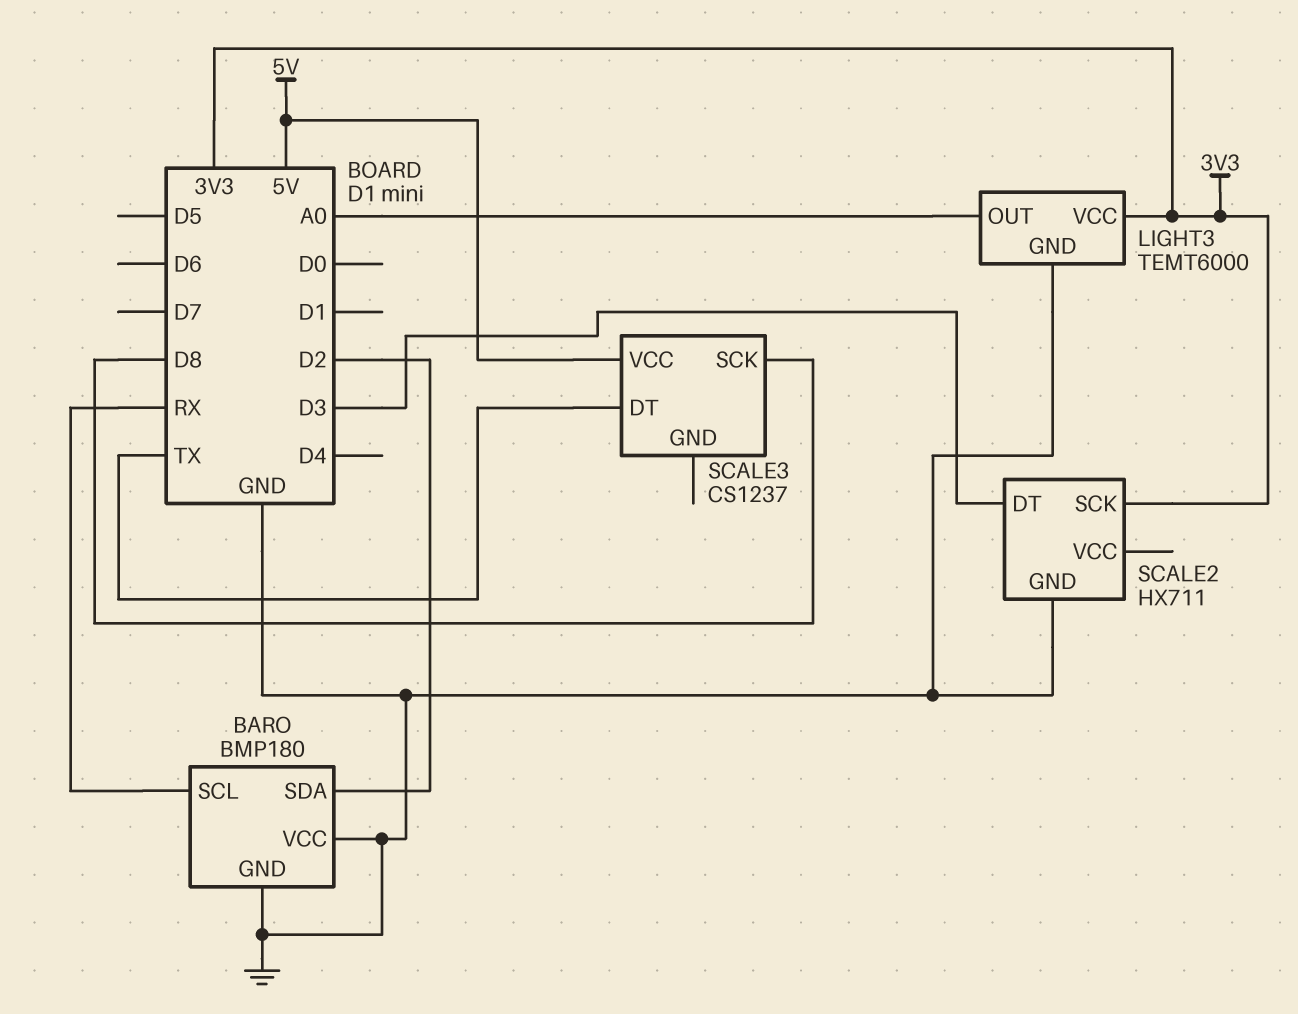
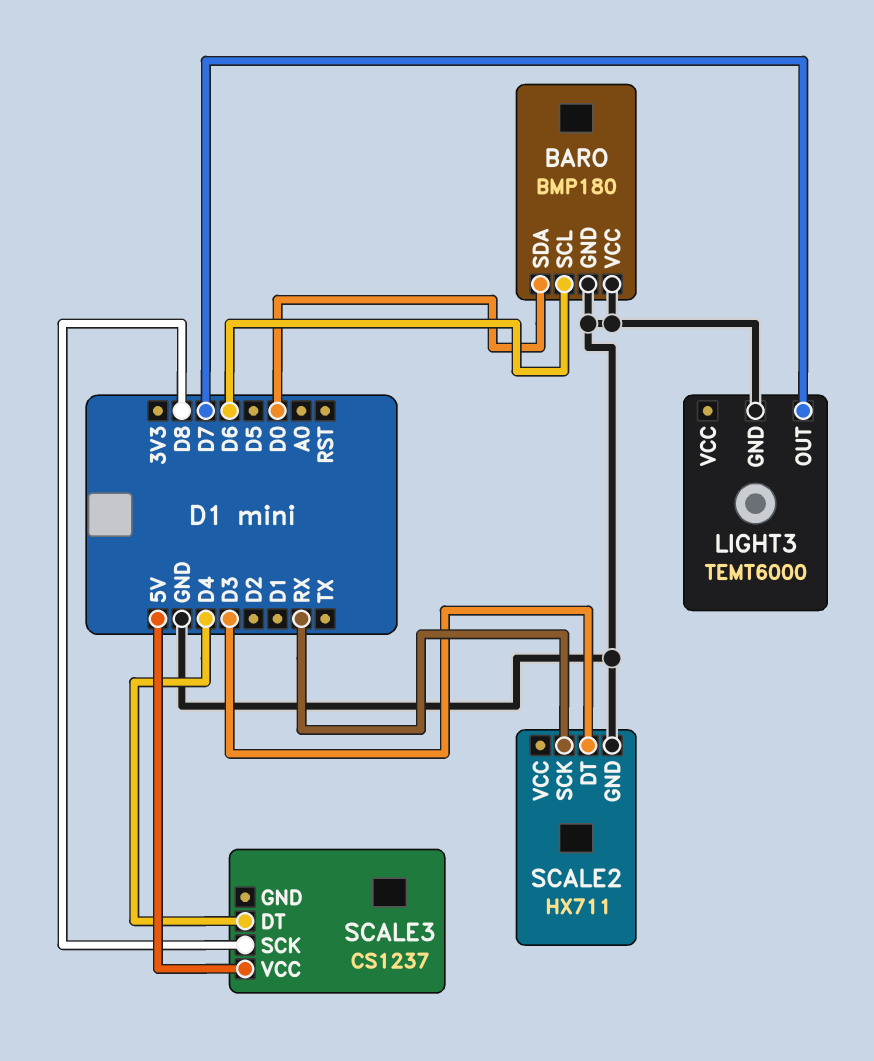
BARO pin SCL: RX -> D6
BARO pin SDA: D2 -> D0
LIGHT3 pin OUT: A0 -> D7
LIGHT3 pin VCC: 3V3 -> none
SCALE2 pin SCK: 3V3 -> RX
SCALE3 pin DT: TX -> D4

